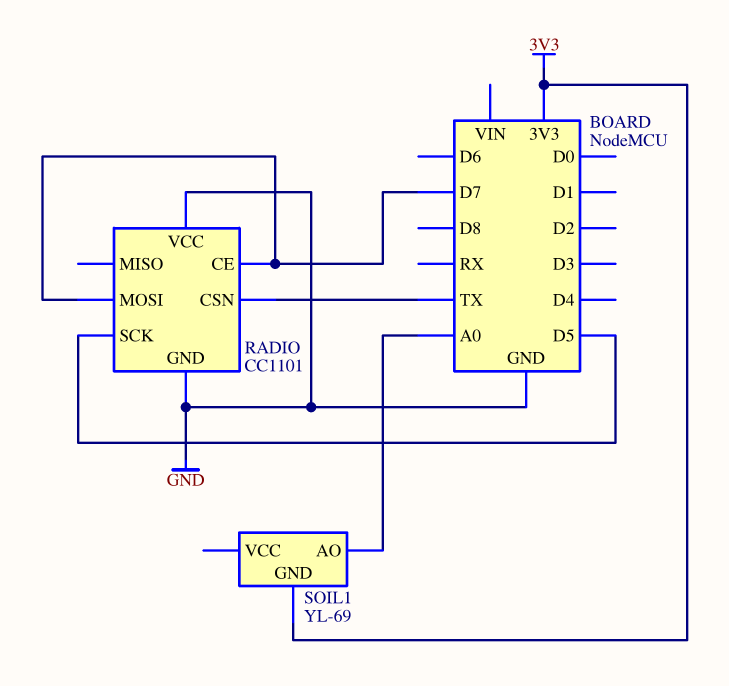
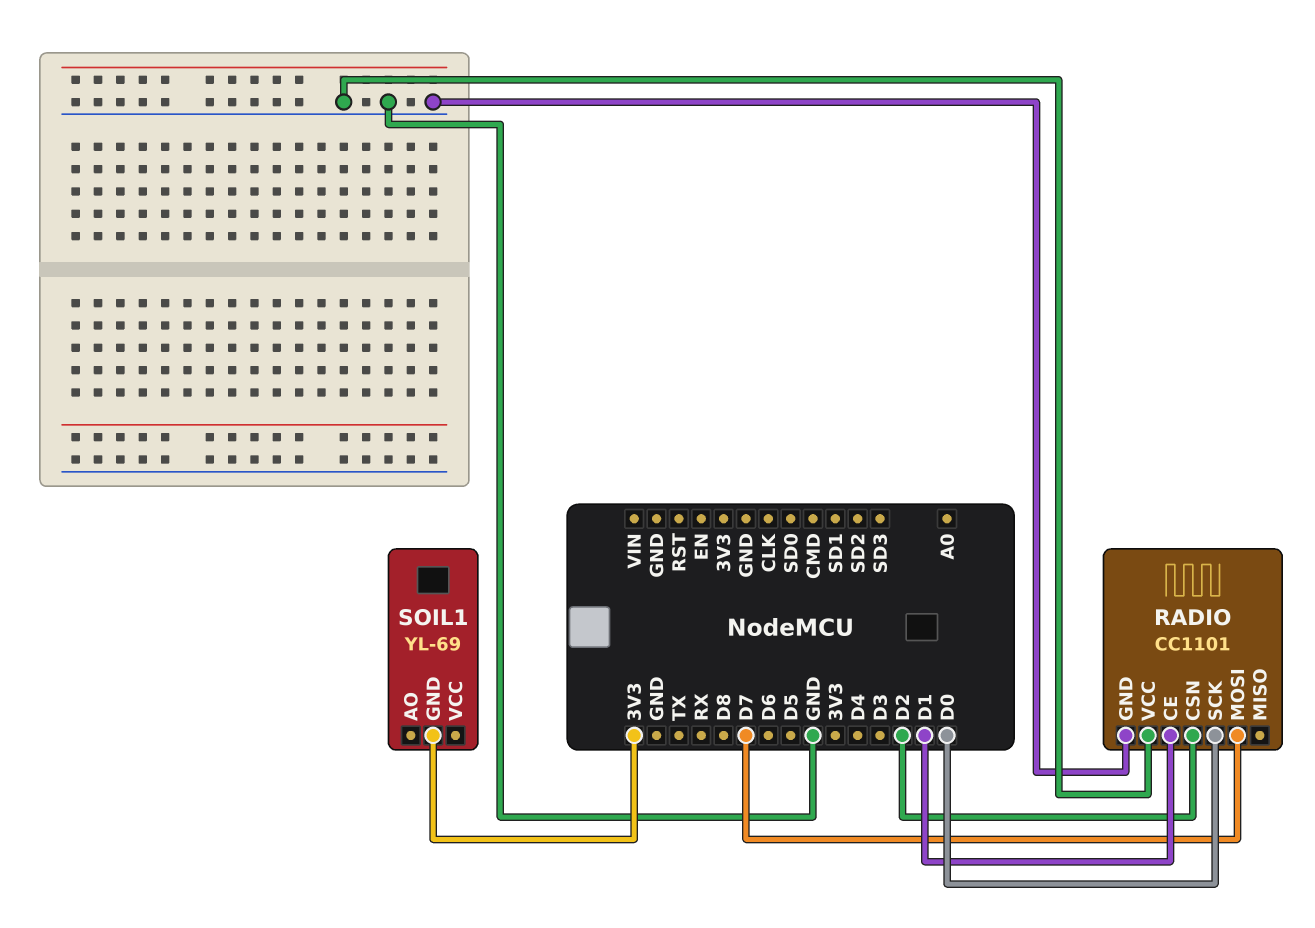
RADIO pin CE: D7 -> D1
RADIO pin CSN: TX -> D2
RADIO pin SCK: D5 -> D0
SOIL1 pin AO: A0 -> none

